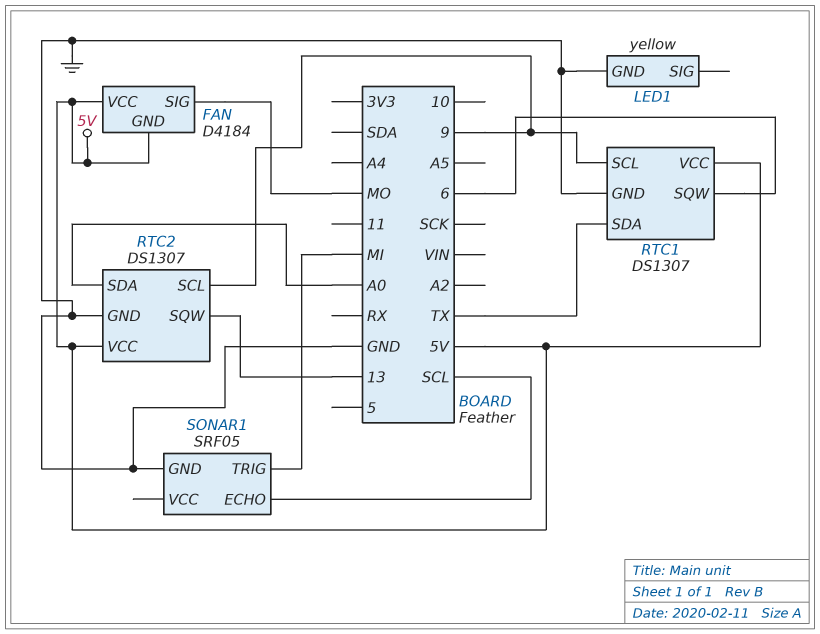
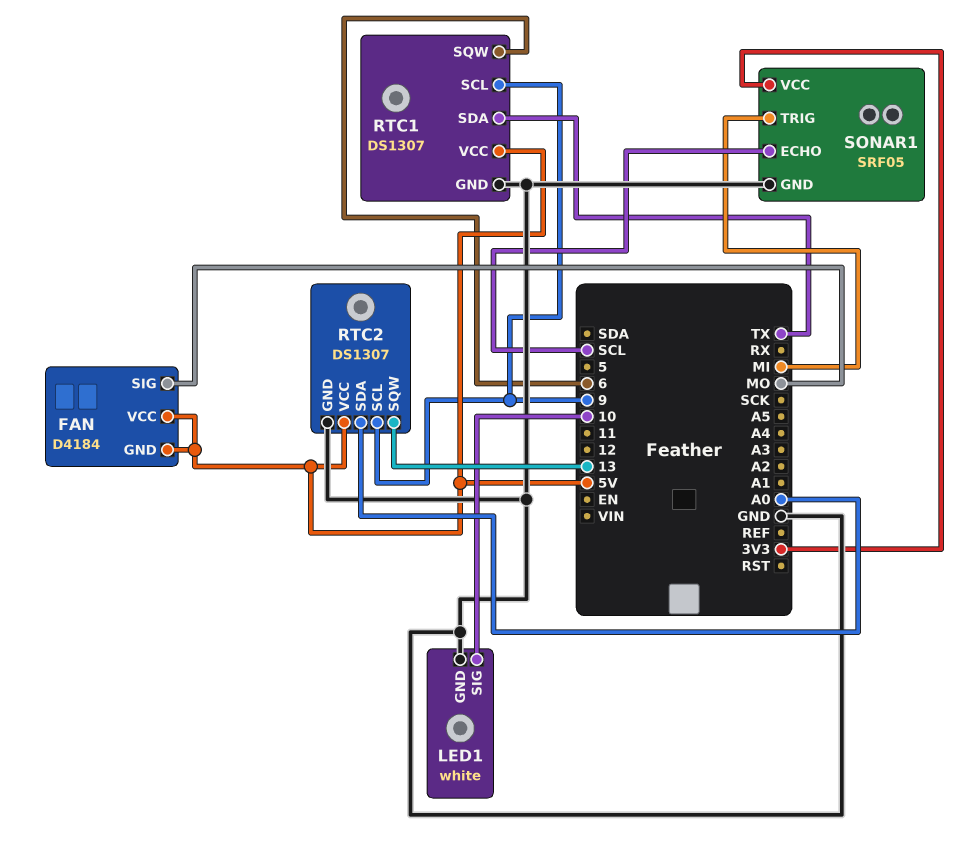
LED1: yellow -> white
LED1 pin SIG: none -> 10
SONAR1 pin VCC: none -> 3V3

